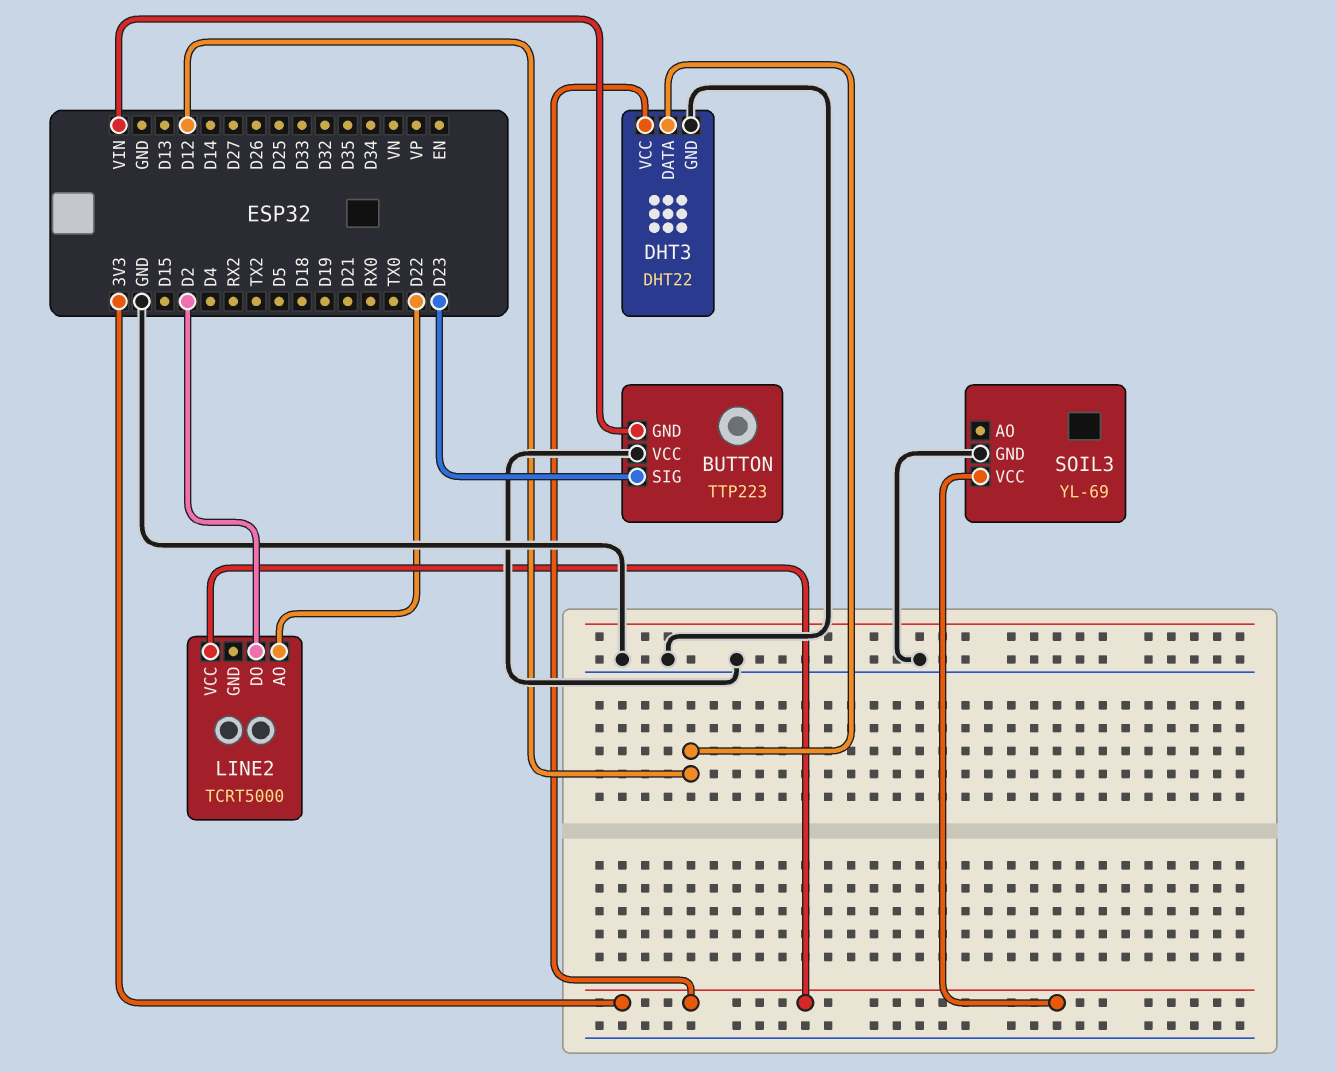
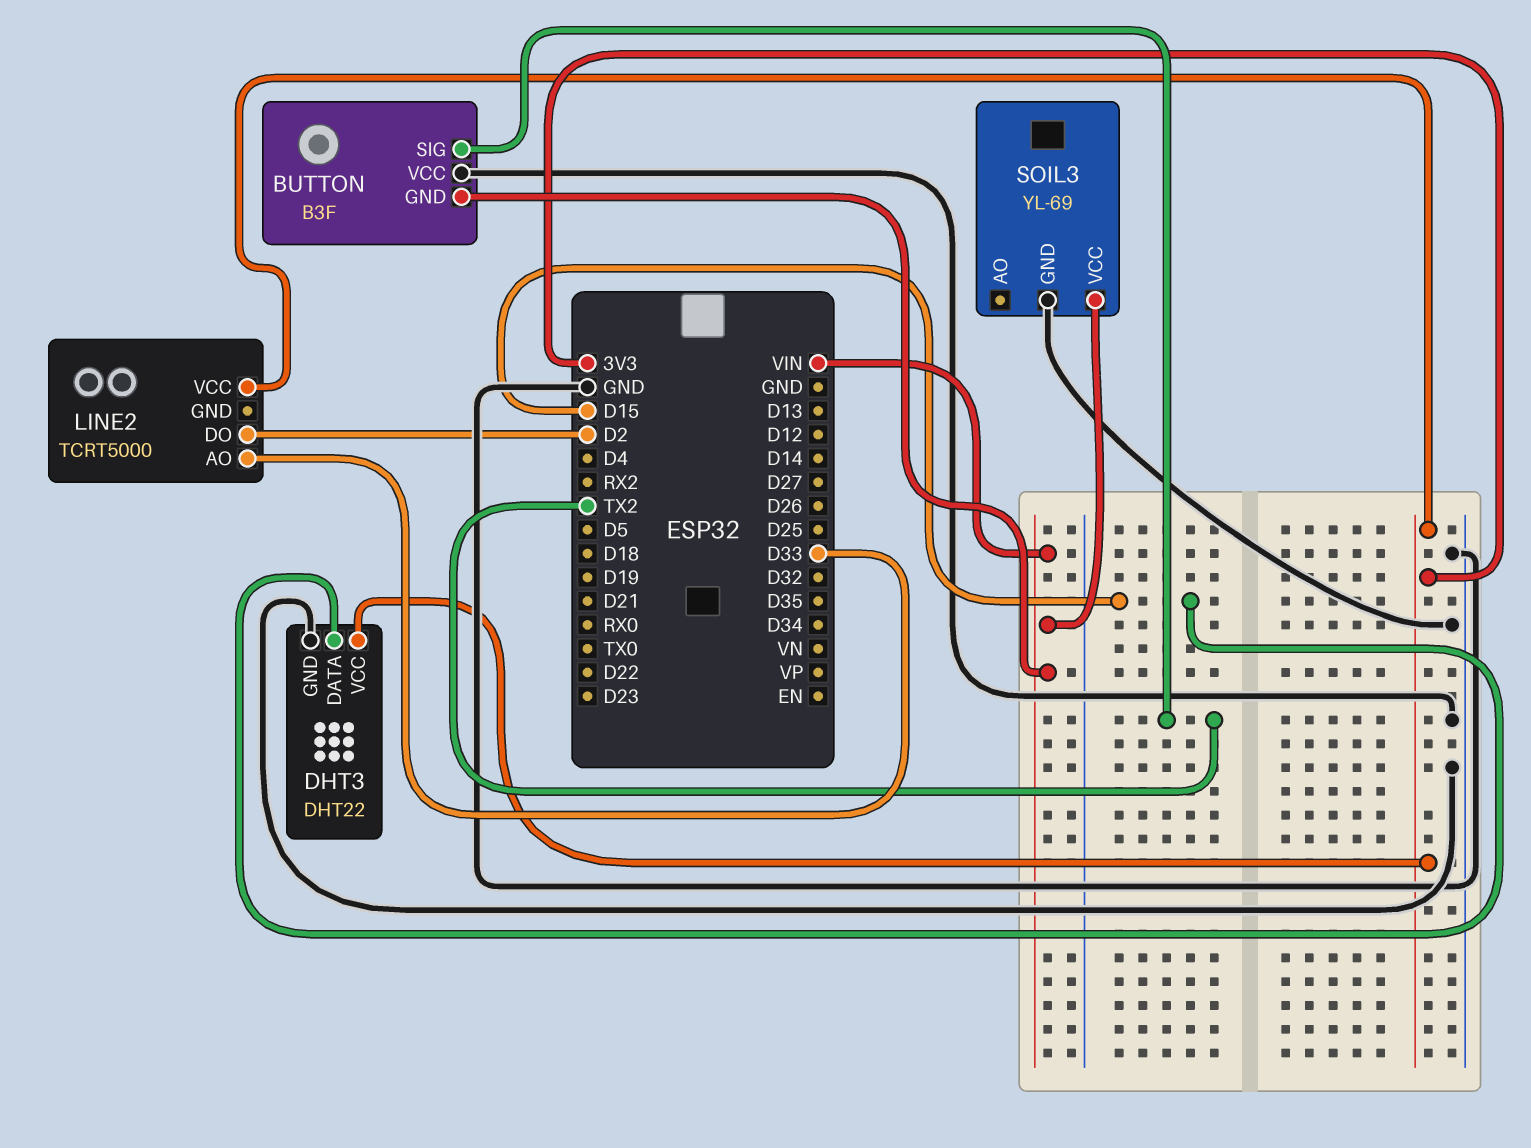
BUTTON: TTP223 -> B3F
BUTTON pin SIG: D23 -> TX2
DHT3 pin DATA: D12 -> D15
LINE2 pin AO: D22 -> D33
SOIL3 pin VCC: 3V3 -> VIN

